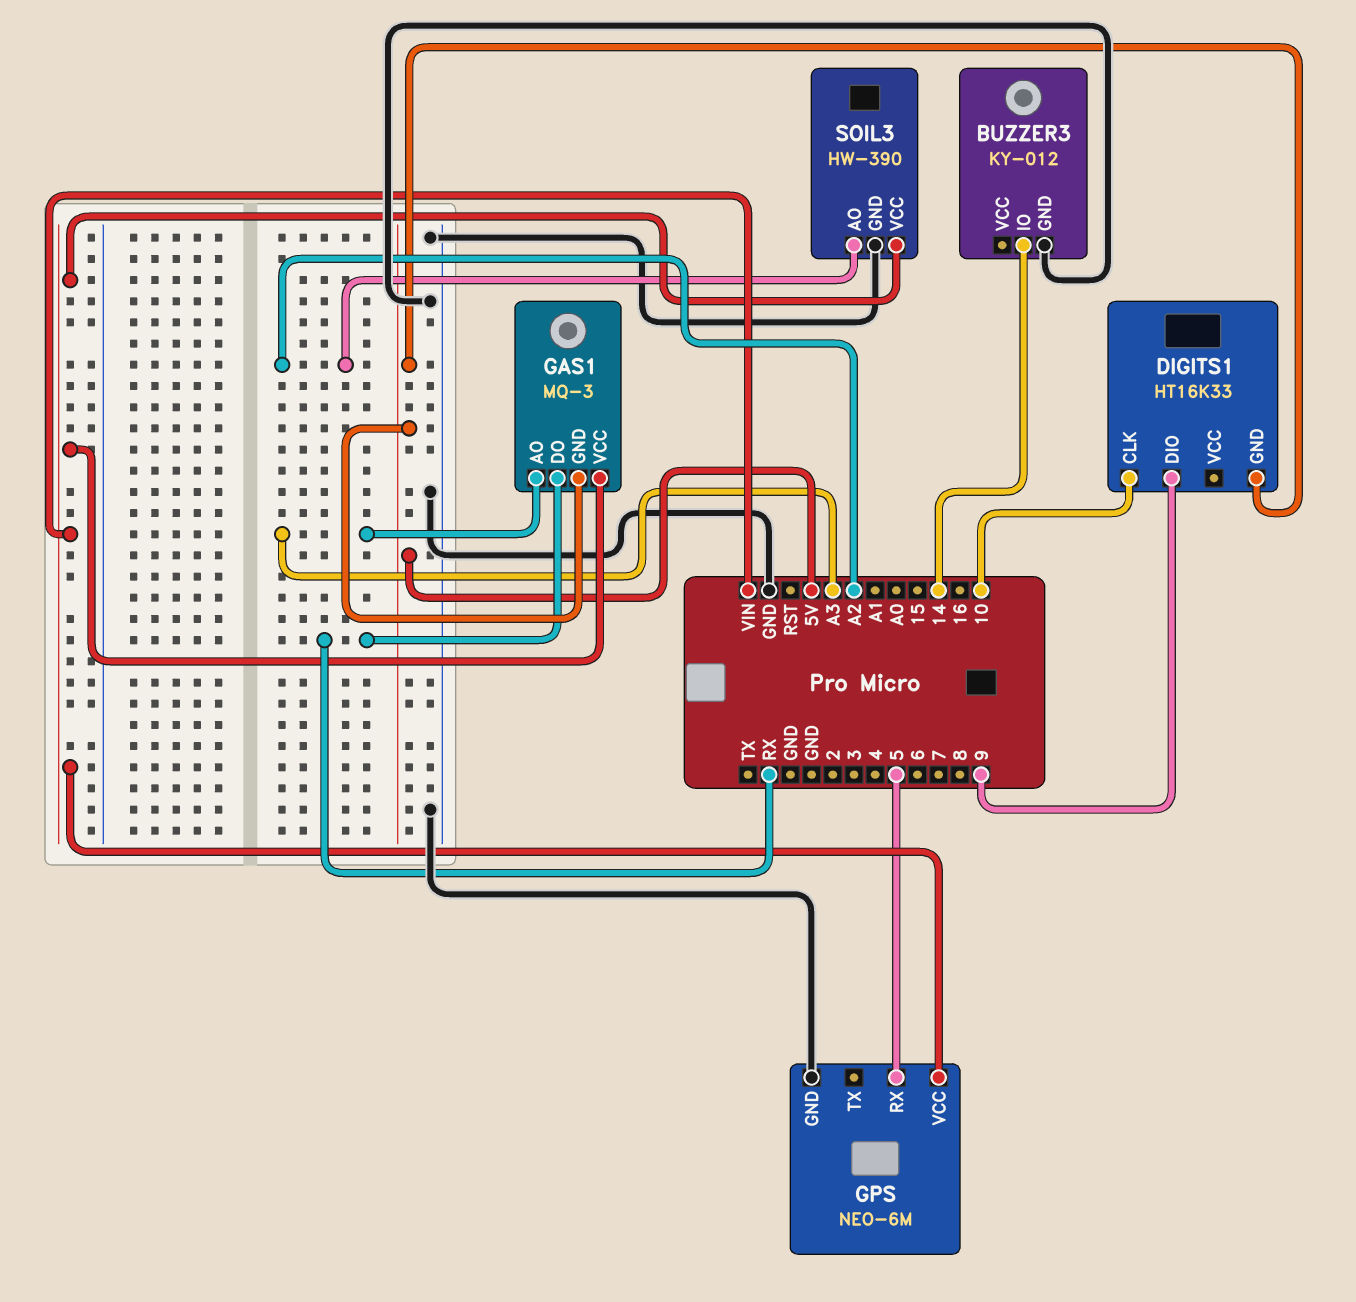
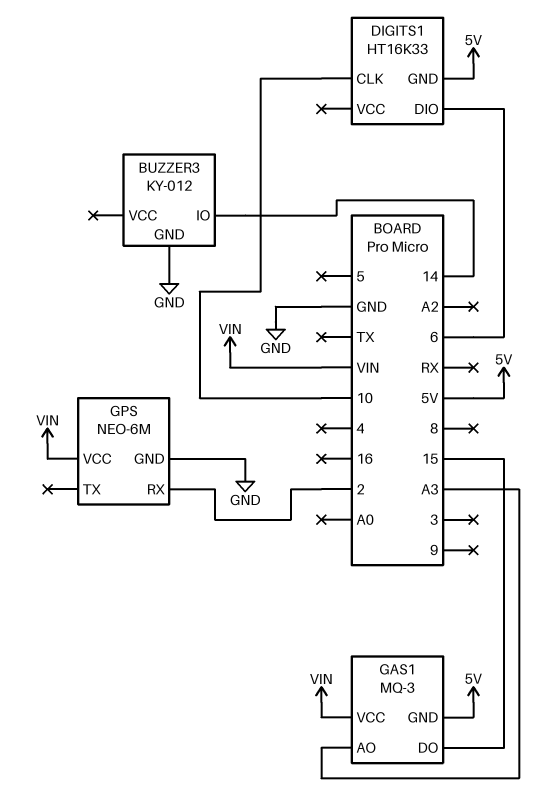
DIGITS1 pin DIO: 9 -> 6
GAS1 pin DO: RX -> 15
GPS pin RX: 5 -> 2
SOIL3: HW-390 -> none
SOIL3 pin AO: A2 -> none
SOIL3 pin GND: GND -> none
SOIL3 pin VCC: VIN -> none

